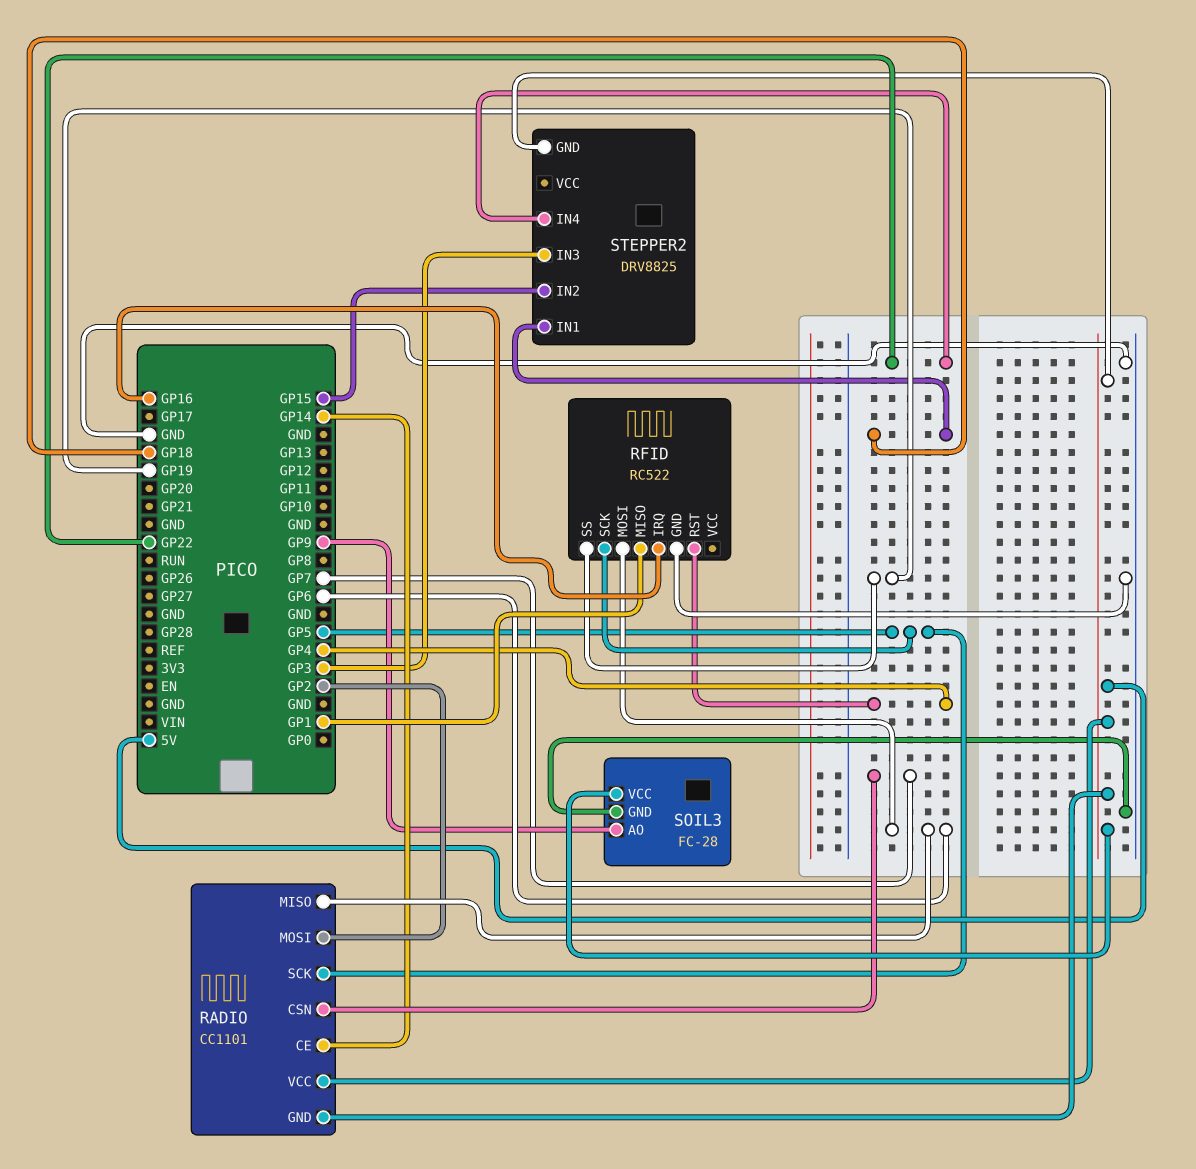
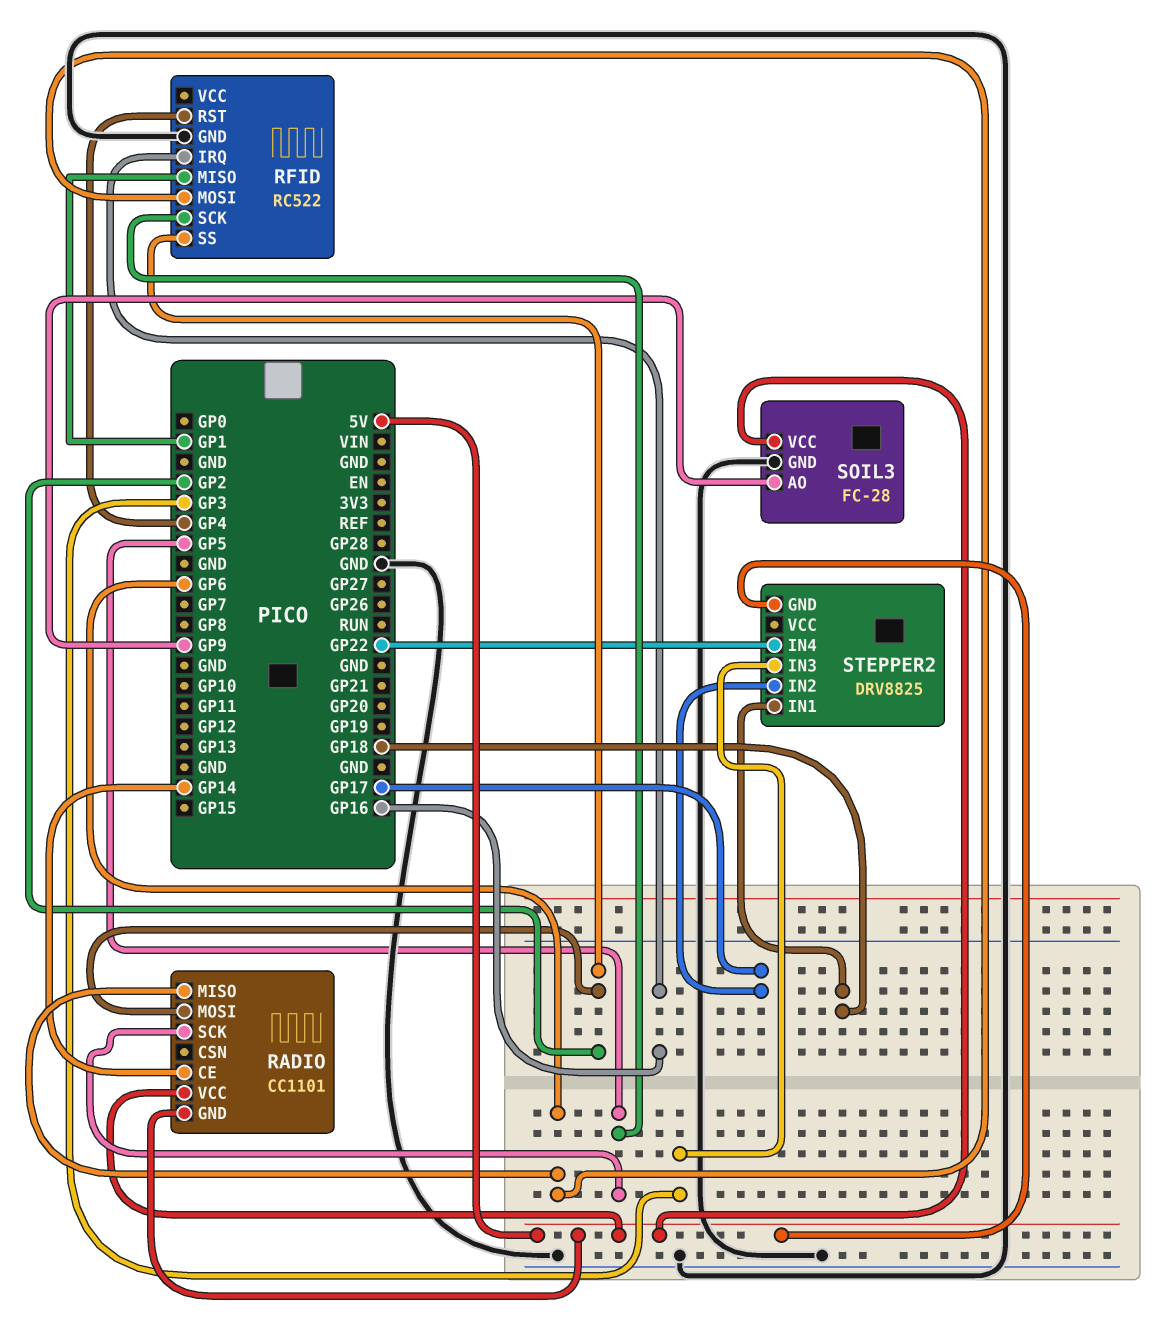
RADIO pin CSN: GP7 -> none
RFID pin SS: GP19 -> GP2
STEPPER2 pin IN2: GP15 -> GP17

